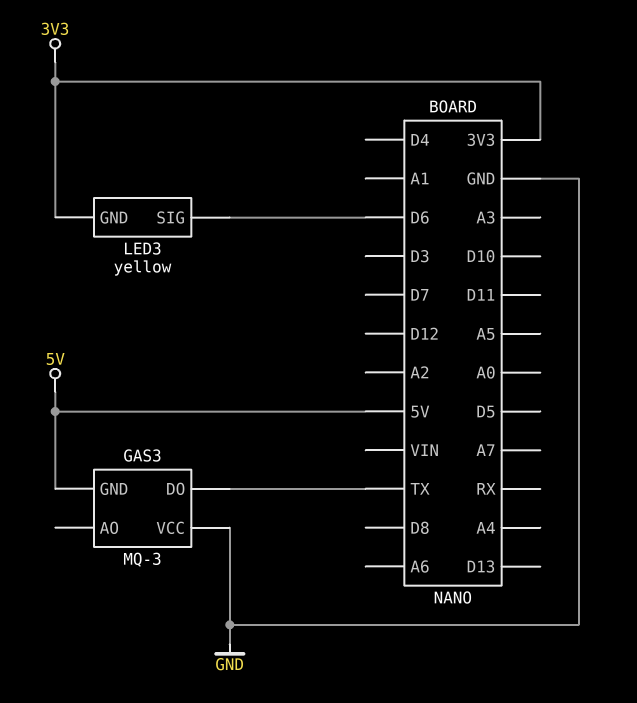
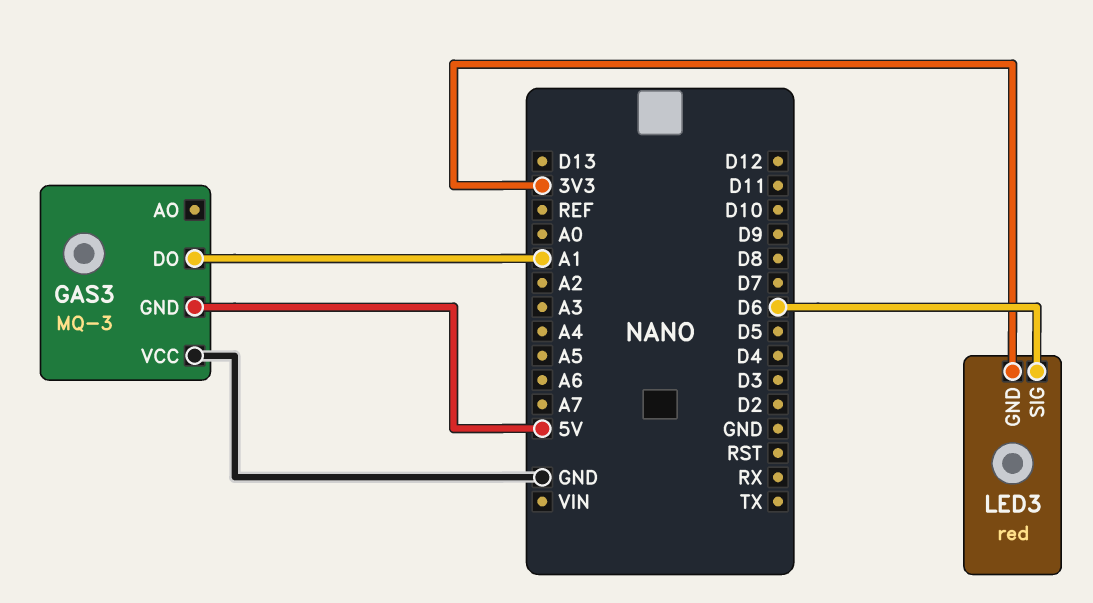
GAS3 pin DO: TX -> A1
LED3: yellow -> red

